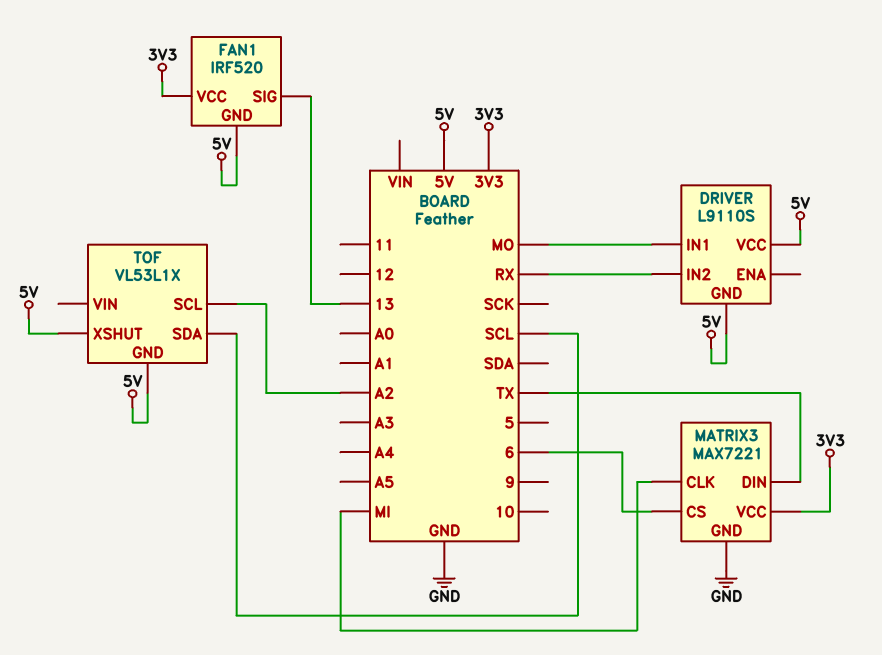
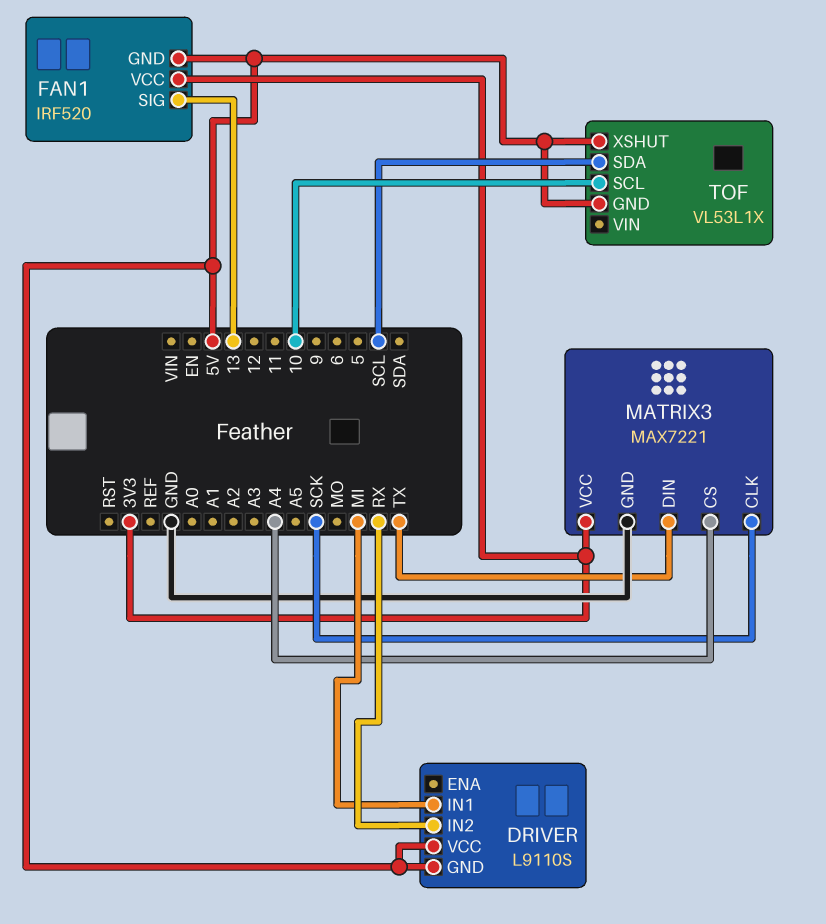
DRIVER pin IN1: MO -> MI
MATRIX3 pin CLK: MI -> SCK
MATRIX3 pin CS: 6 -> A4
TOF pin SCL: A2 -> 10

